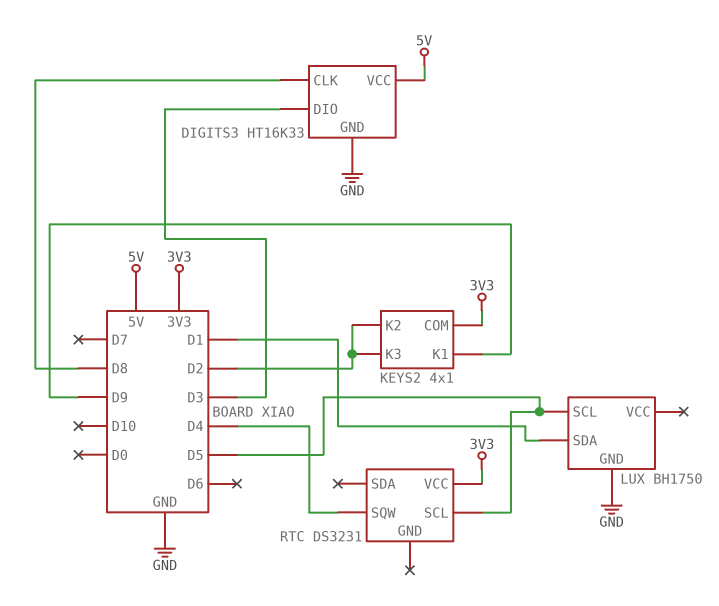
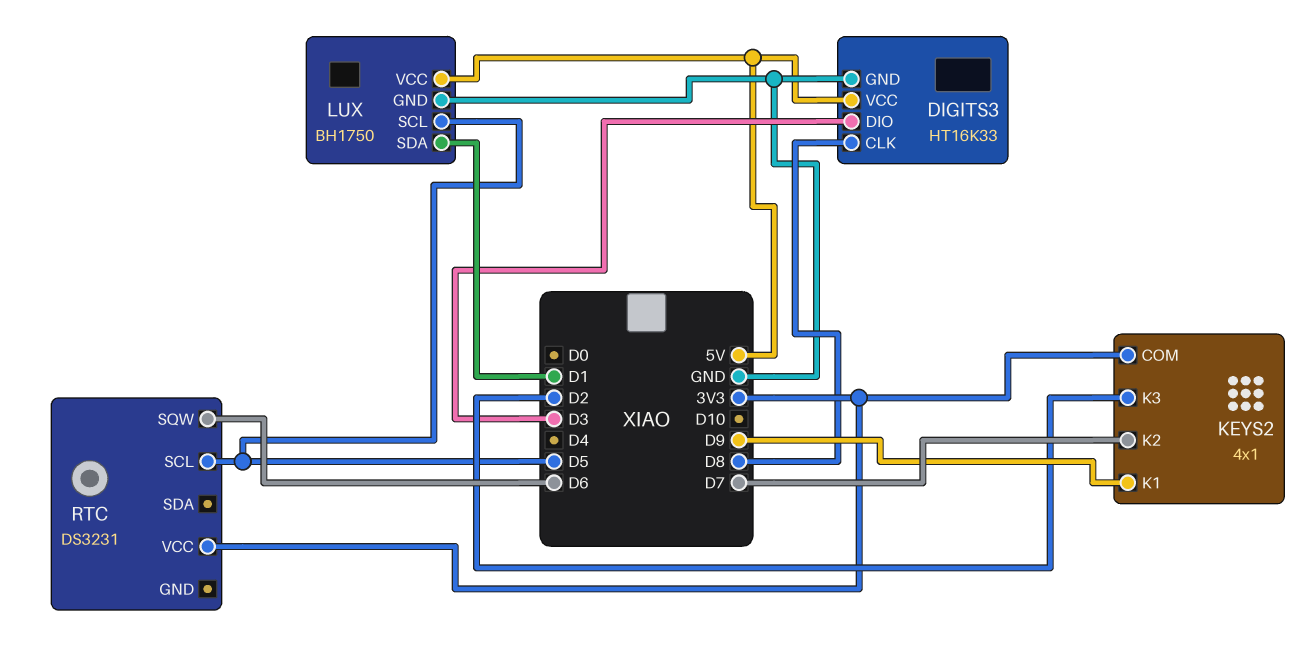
KEYS2 pin K2: D2 -> D7
LUX pin VCC: none -> 5V
RTC pin SQW: D4 -> D6

